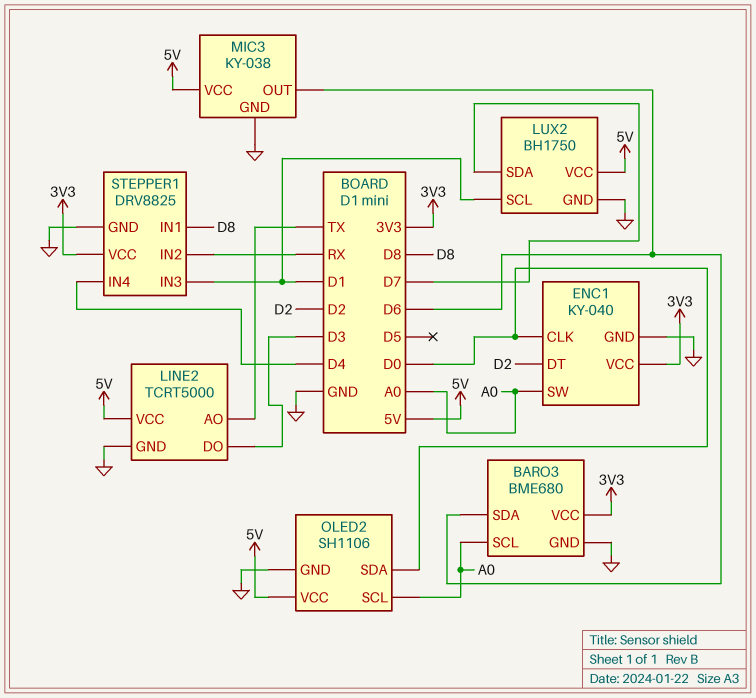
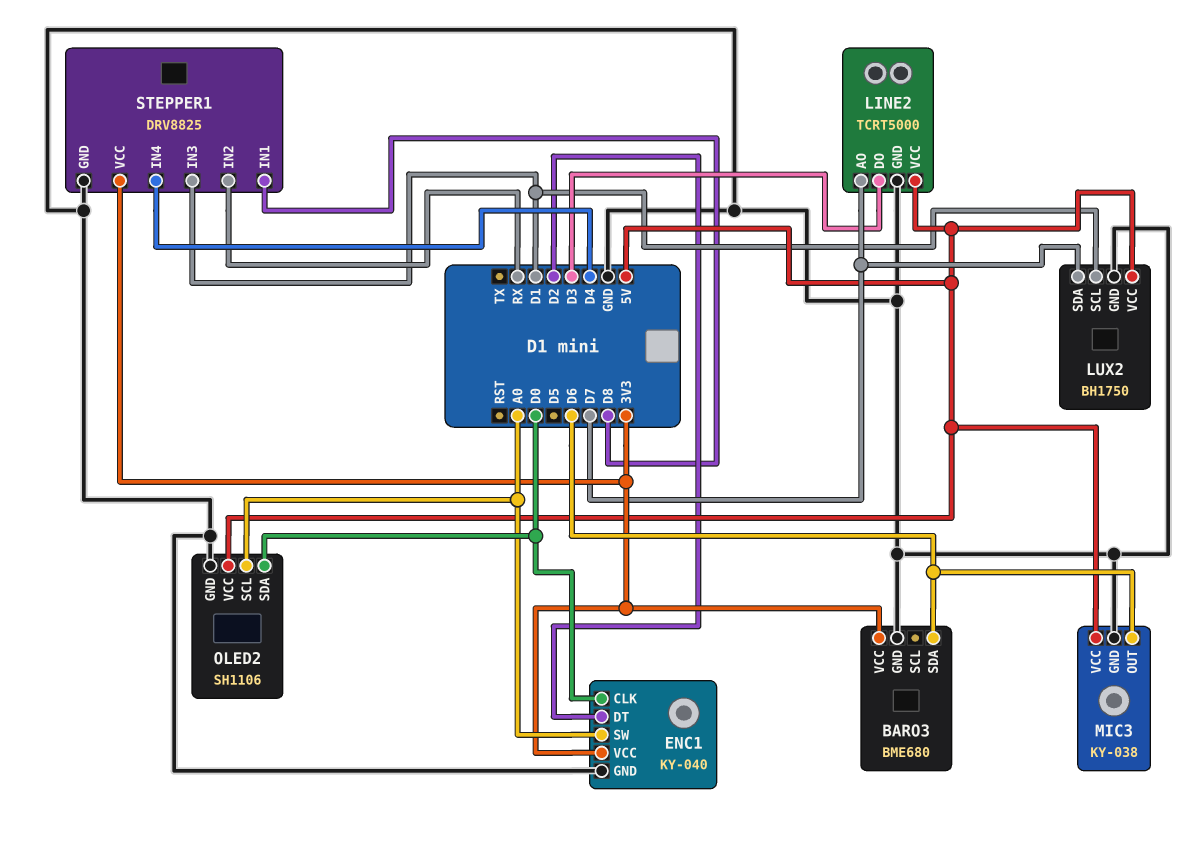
BARO3 pin SCL: A0 -> none
LINE2 pin AO: TX -> D7

